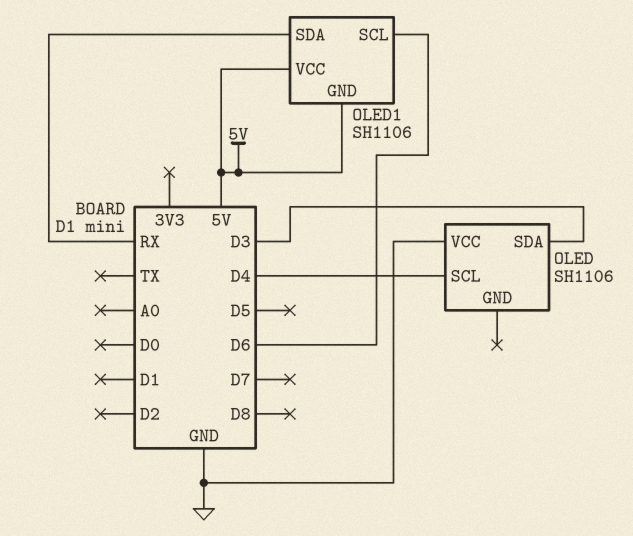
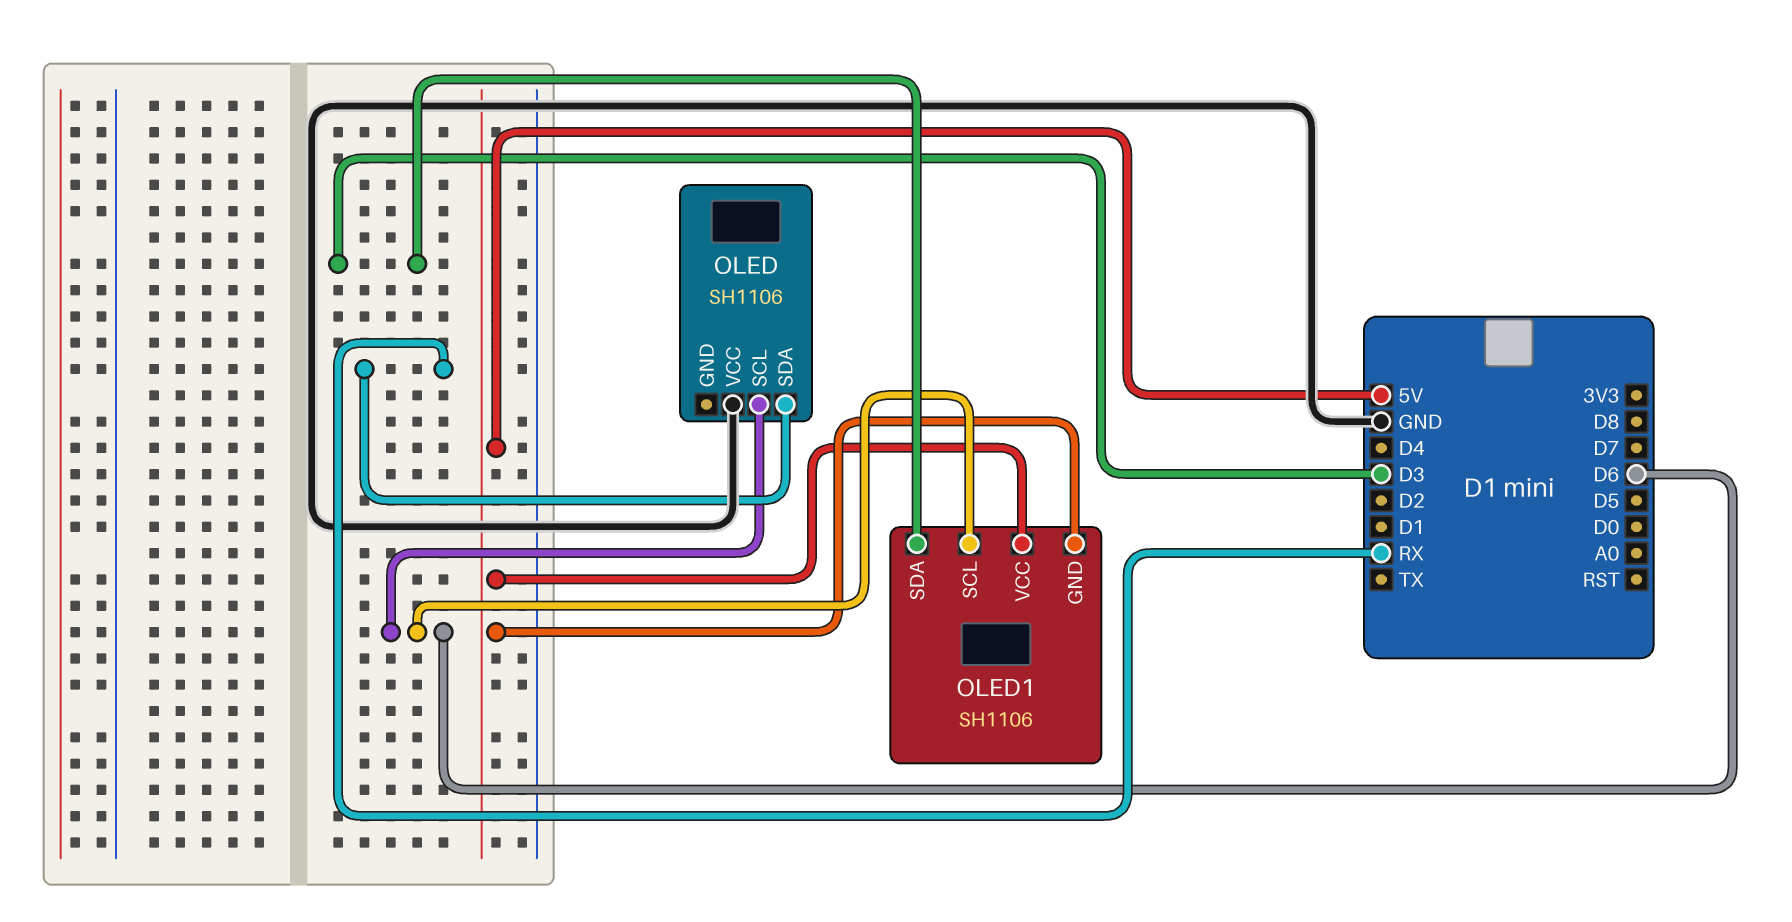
OLED pin SCL: D4 -> D6
OLED pin SDA: D3 -> RX
OLED1 pin SDA: RX -> D3

